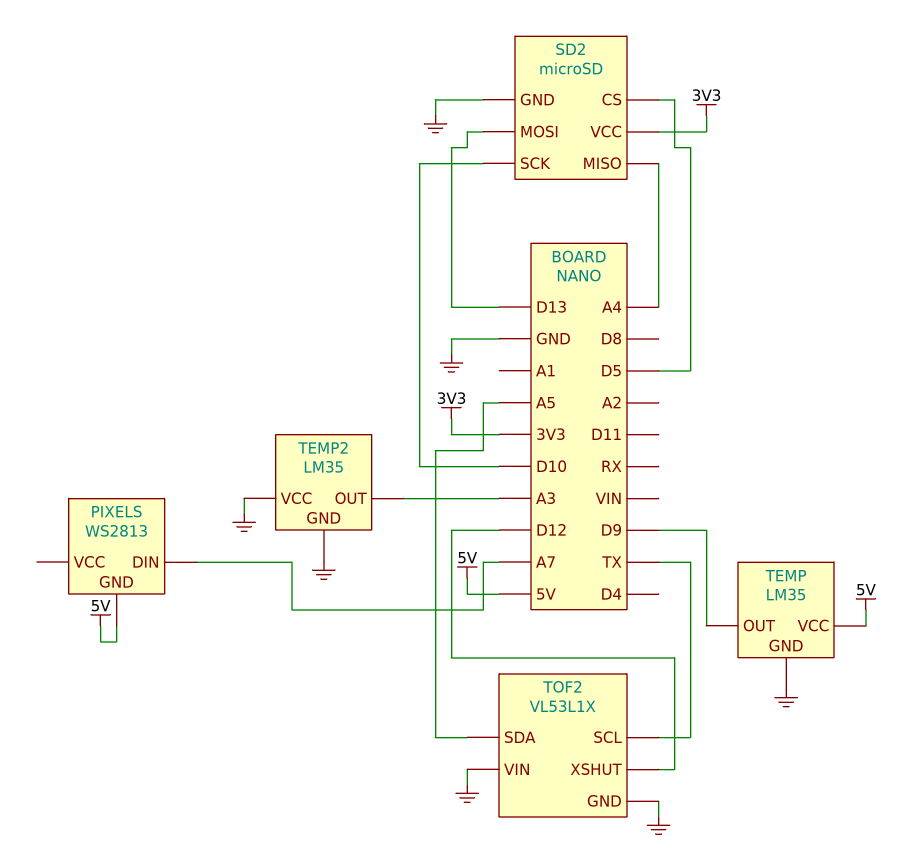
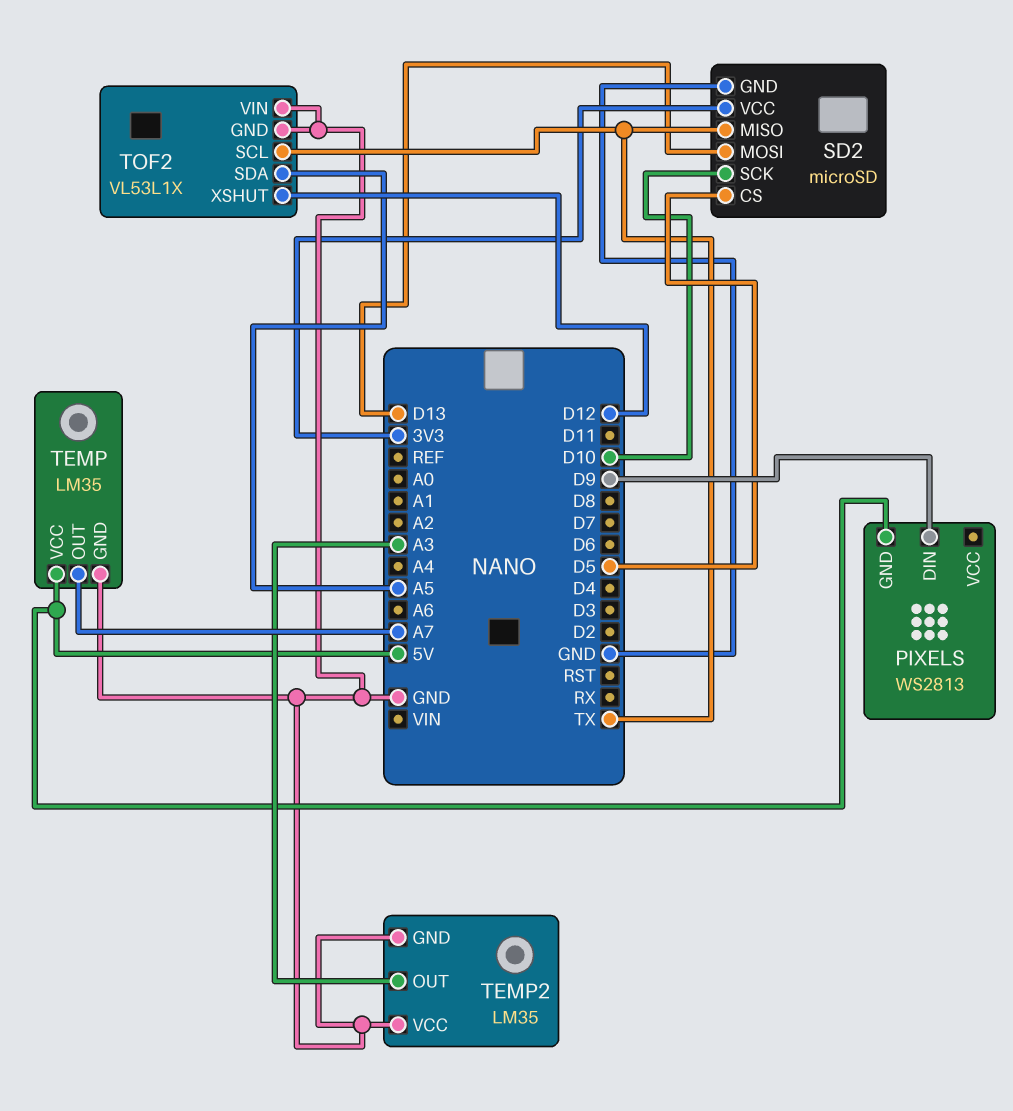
PIXELS pin DIN: A7 -> D9
SD2 pin MISO: A4 -> TX
TEMP pin OUT: D9 -> A7

